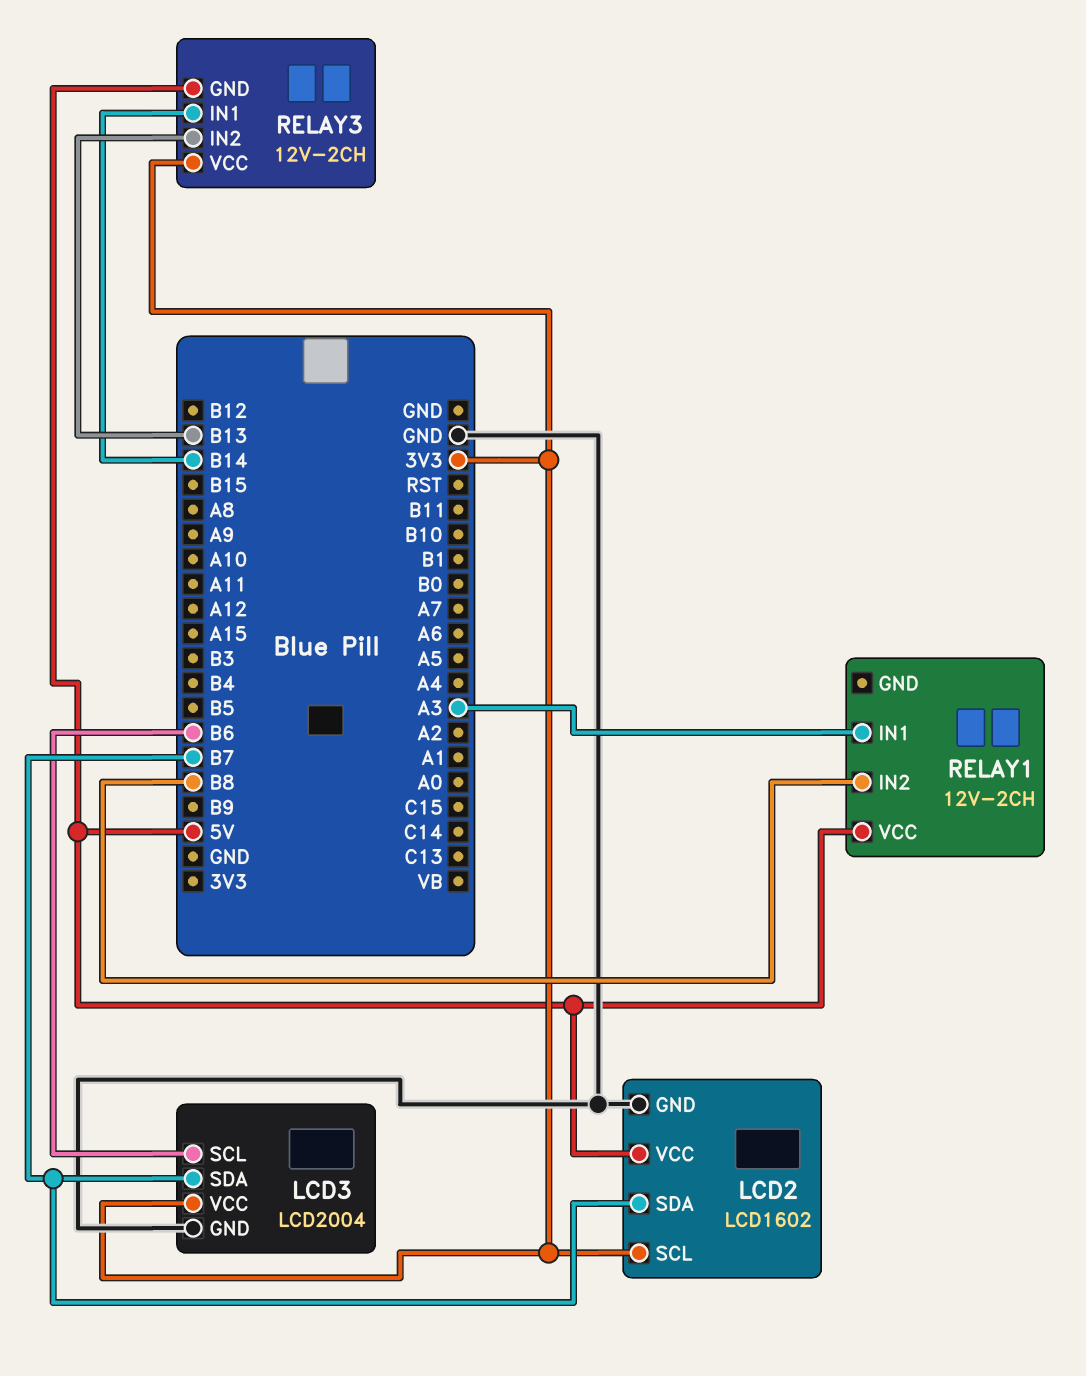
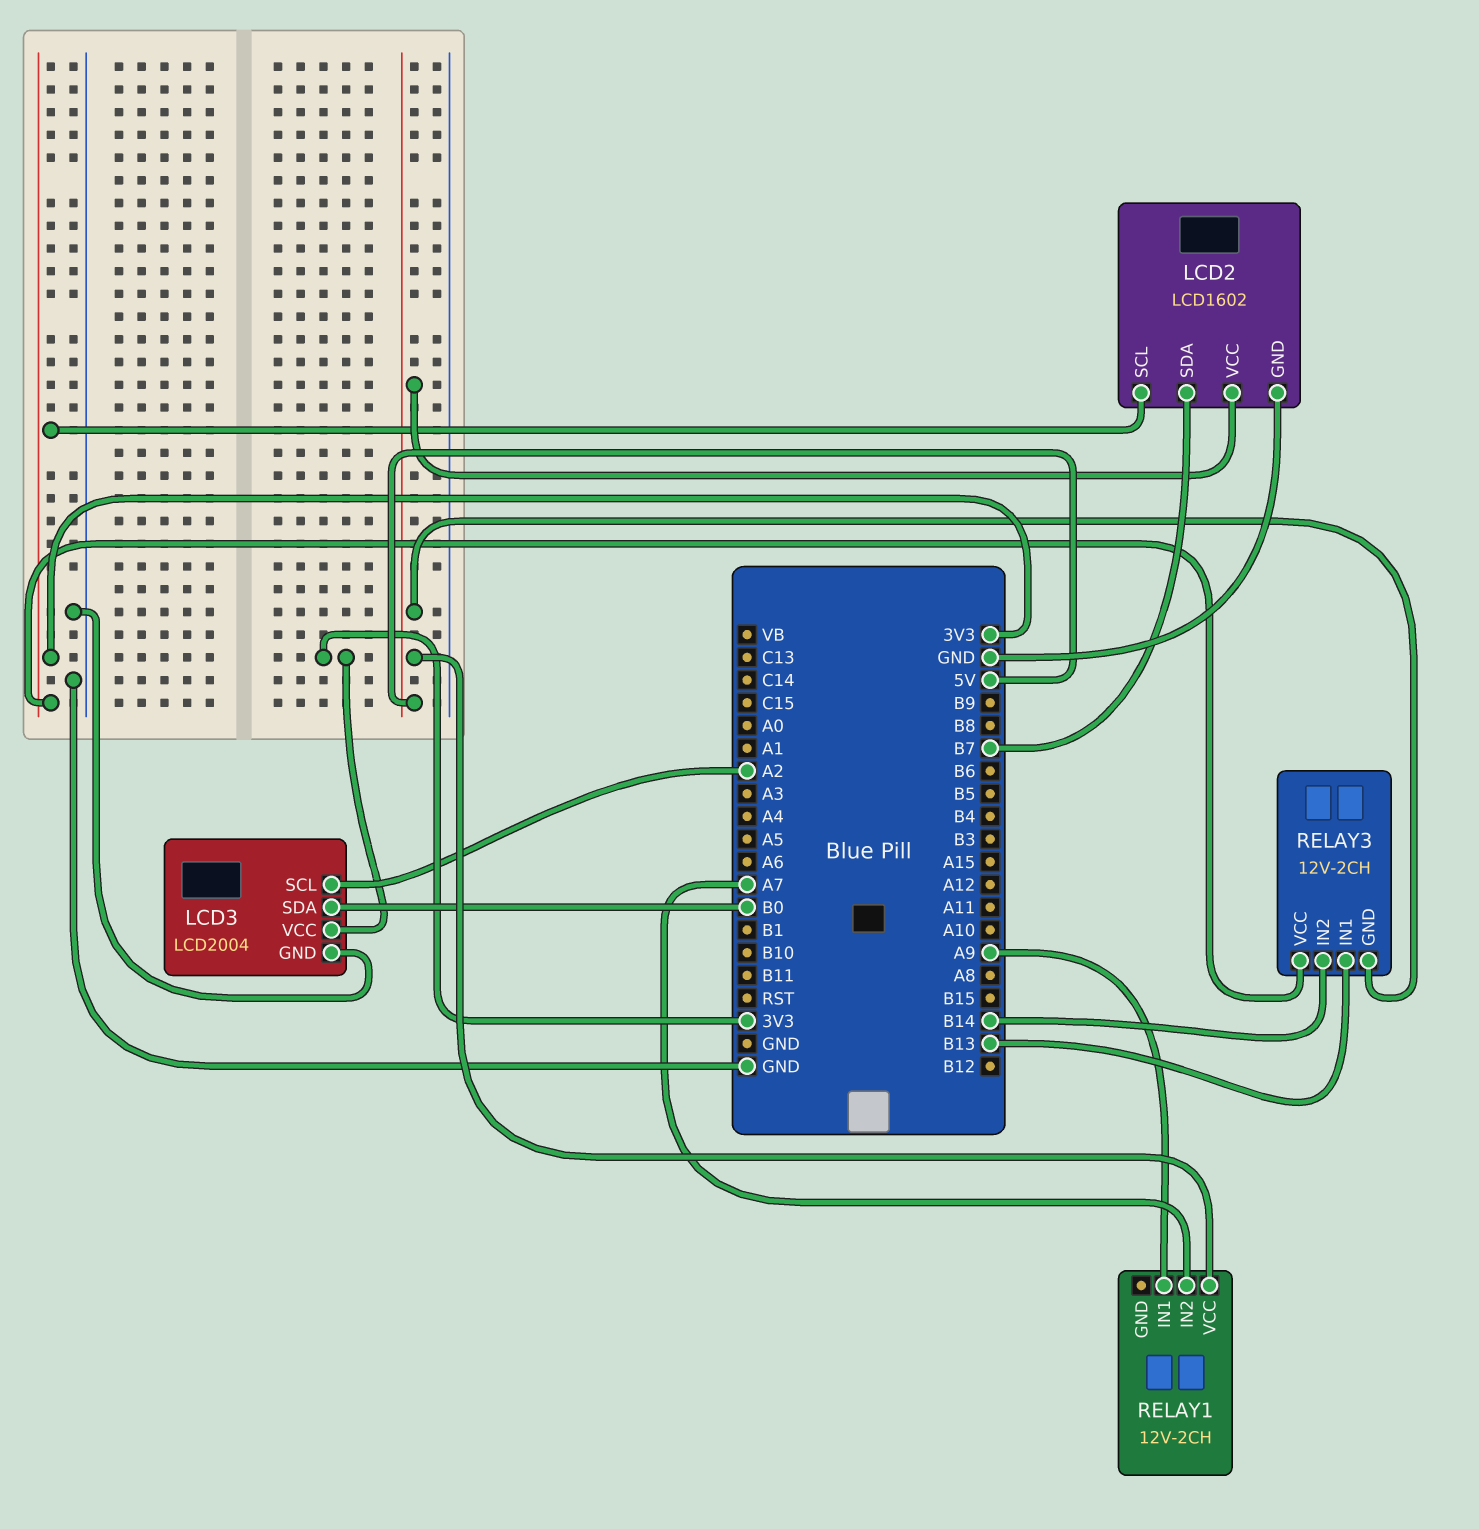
LCD3 pin SCL: B6 -> A2
LCD3 pin SDA: B7 -> B0
RELAY1 pin IN1: A3 -> A9
RELAY1 pin IN2: B8 -> A7
RELAY3 pin IN1: B14 -> B13
RELAY3 pin IN2: B13 -> B14

